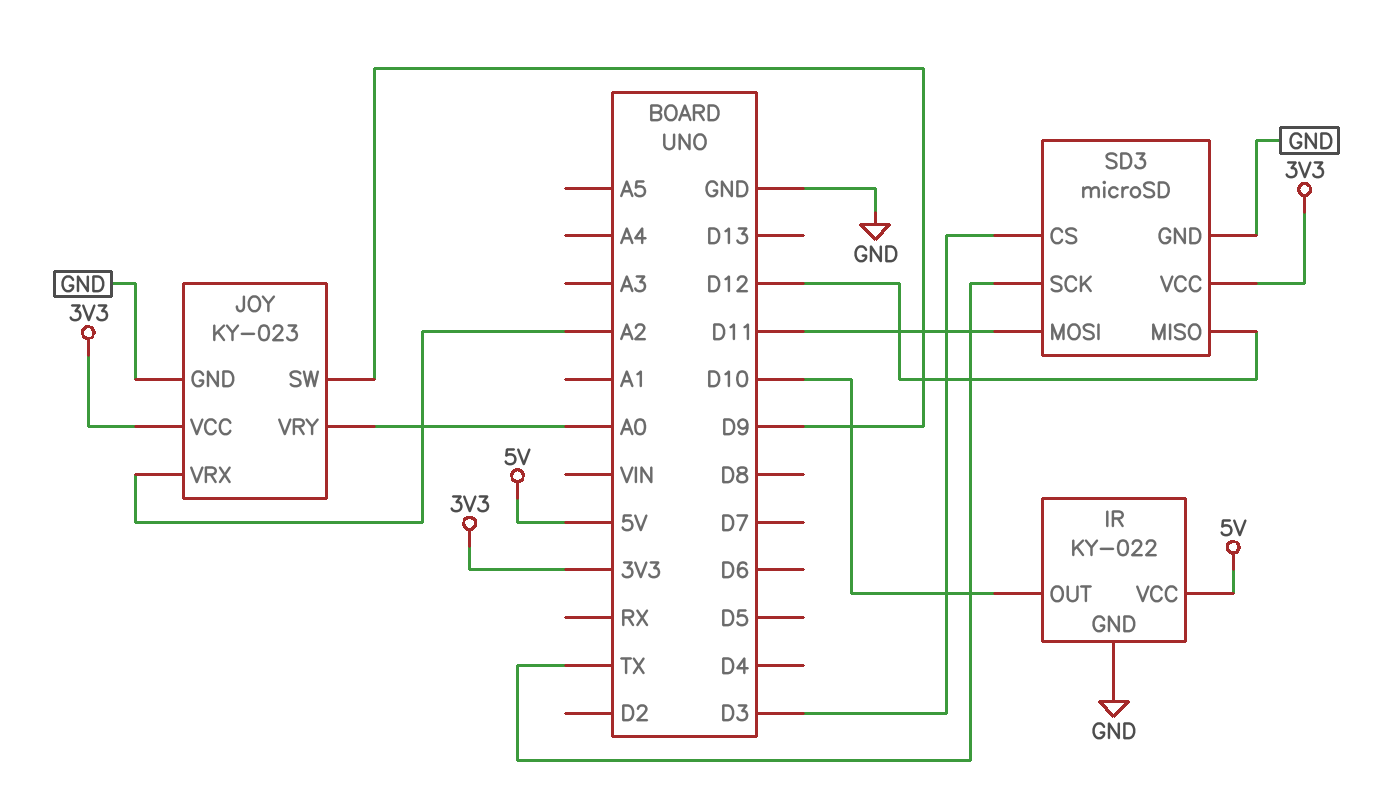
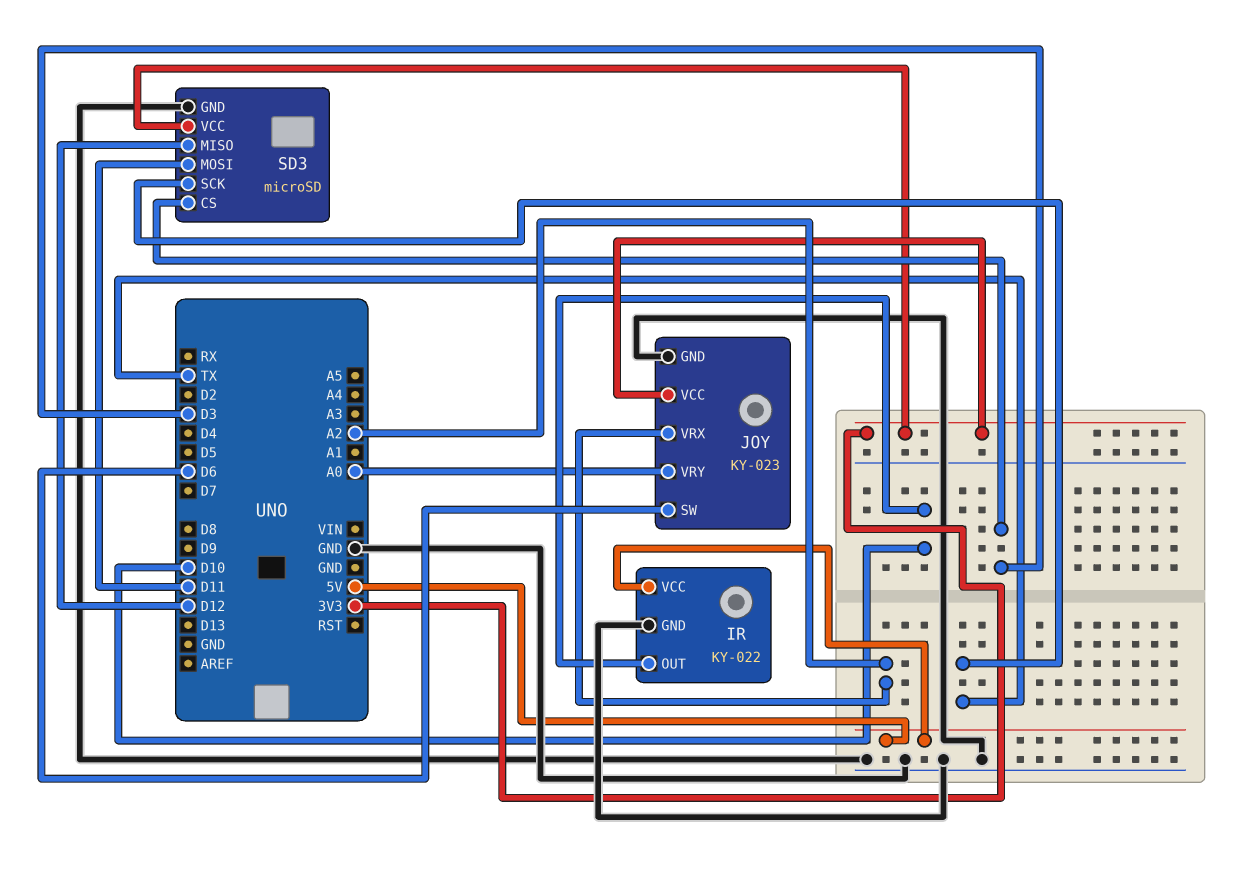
JOY pin SW: D9 -> D6

